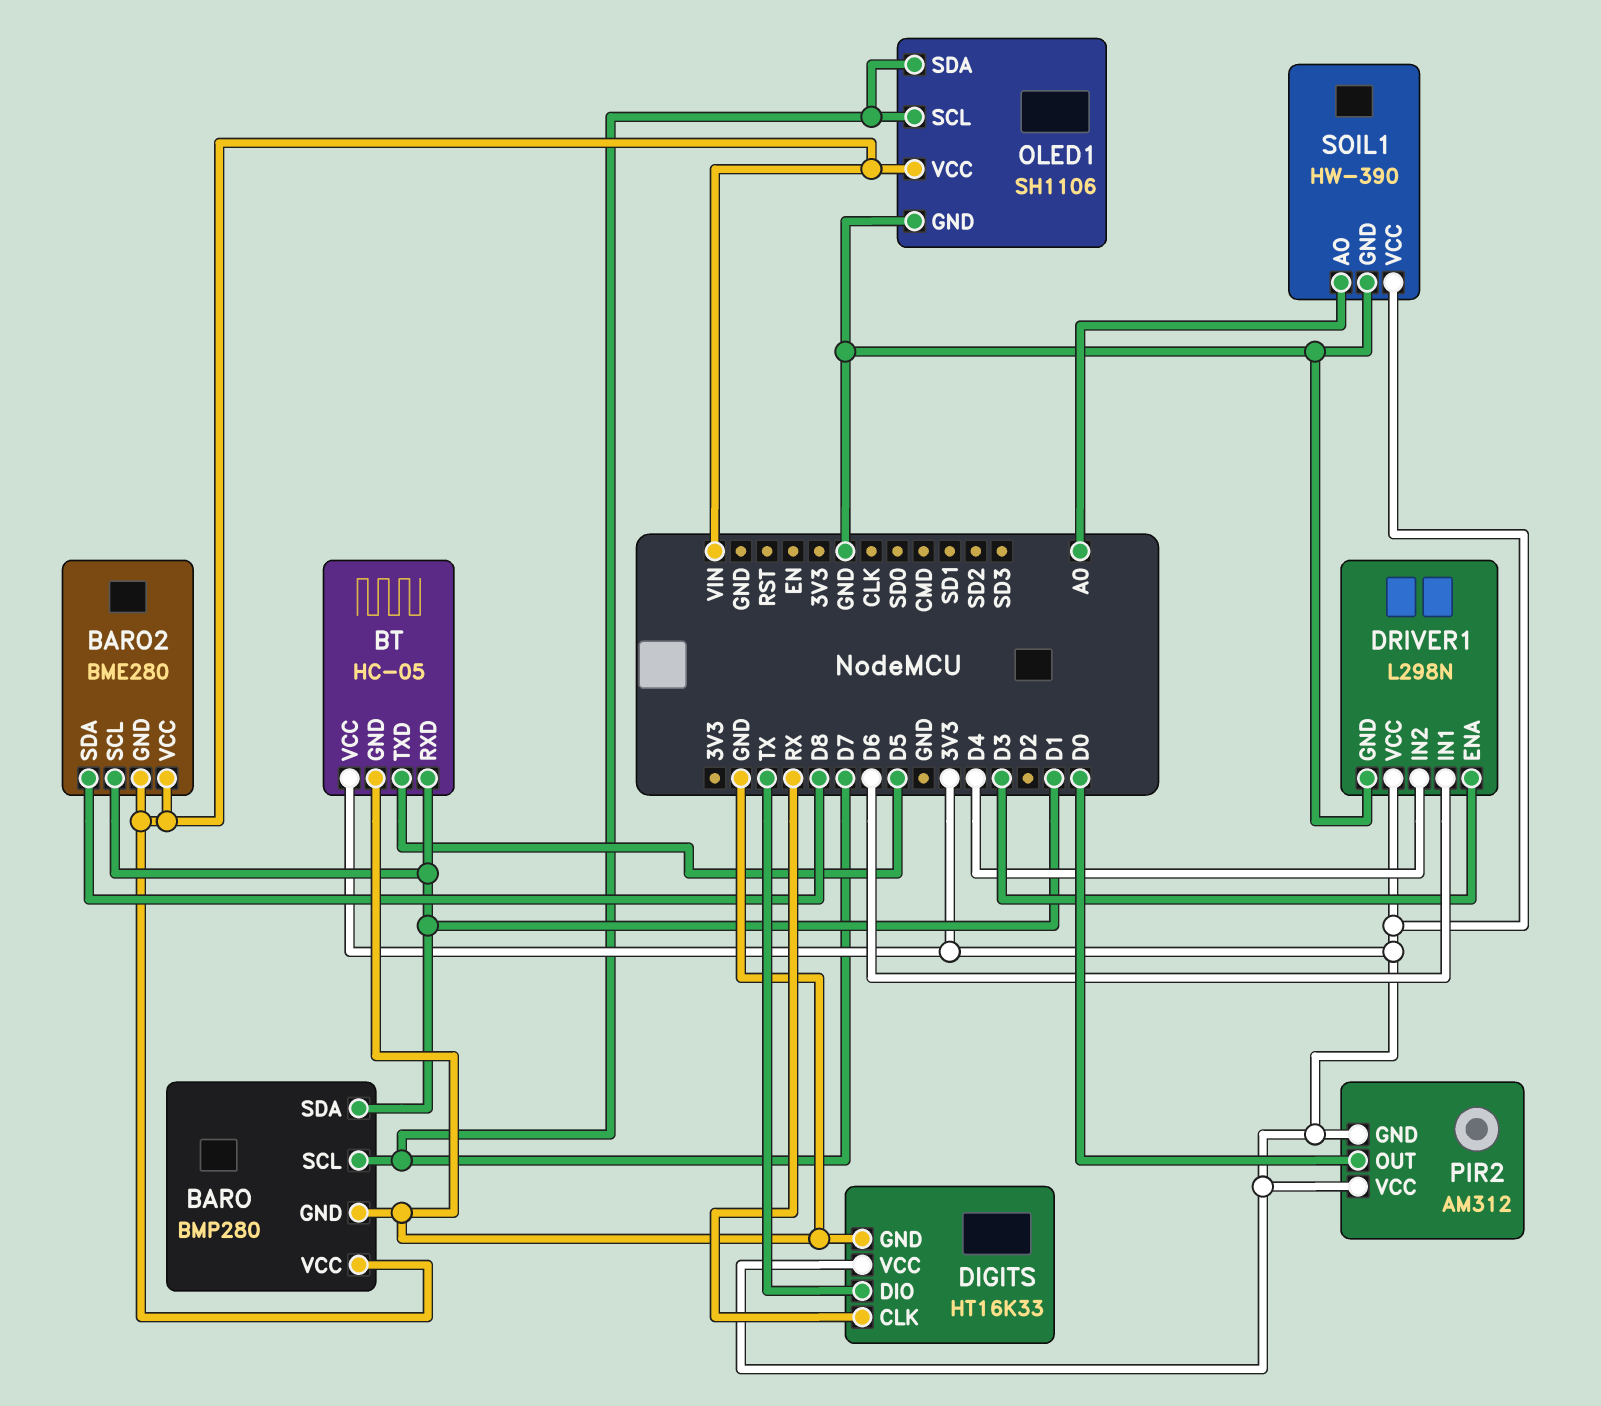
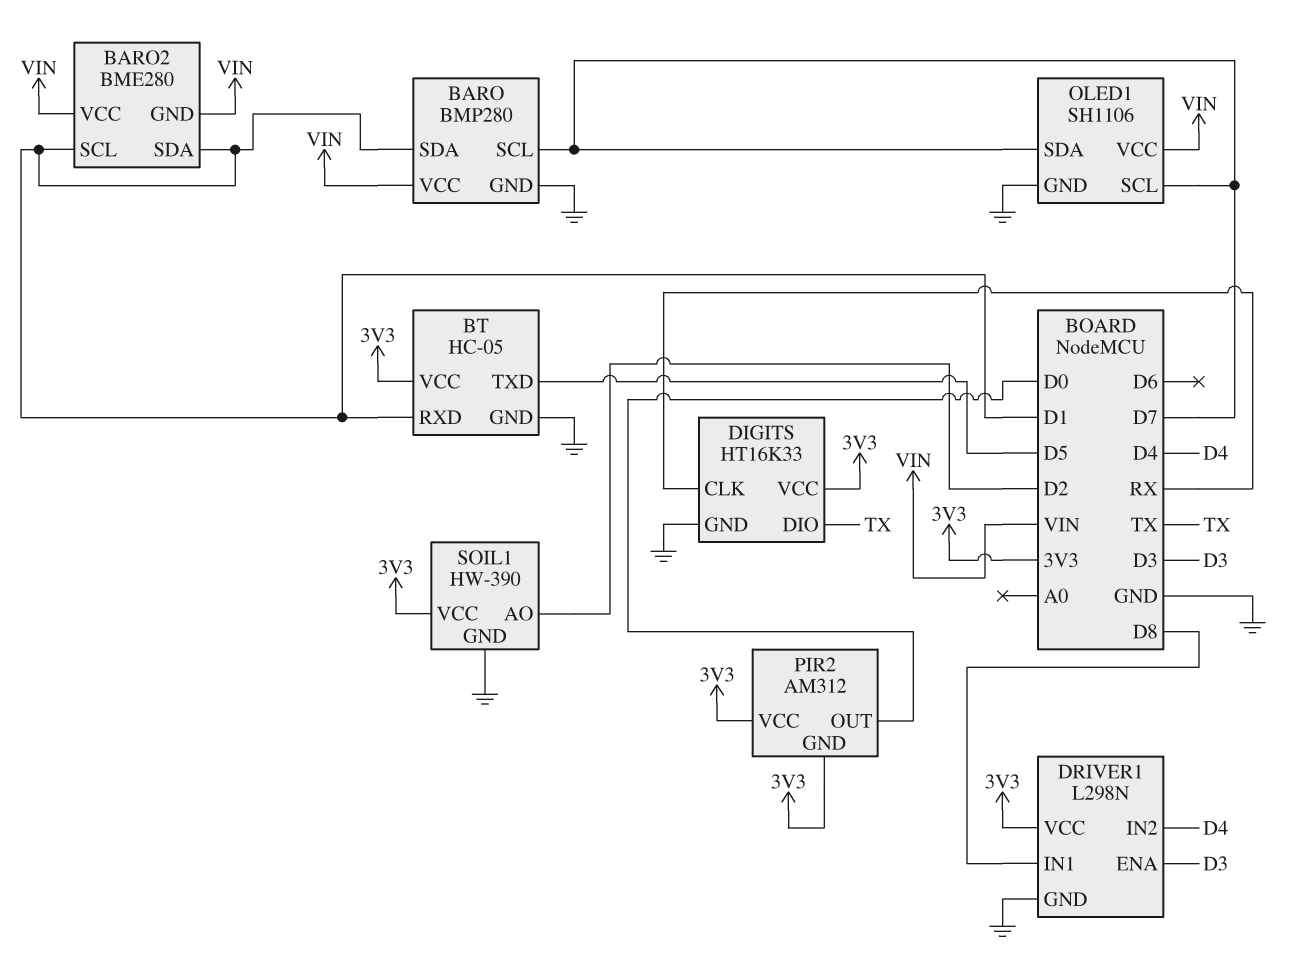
BARO2 pin SDA: D8 -> D1
DRIVER1 pin IN1: D6 -> D8
SOIL1 pin AO: A0 -> D2

